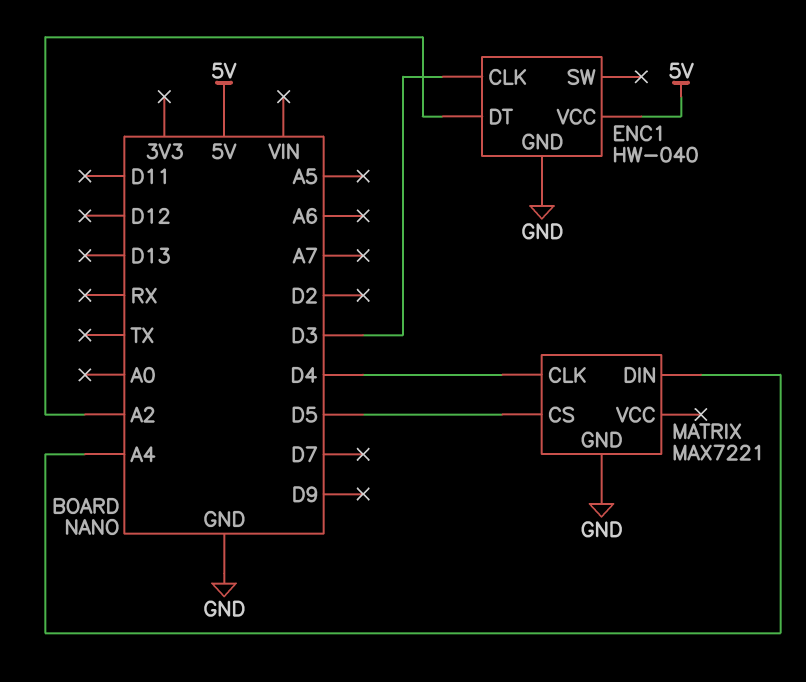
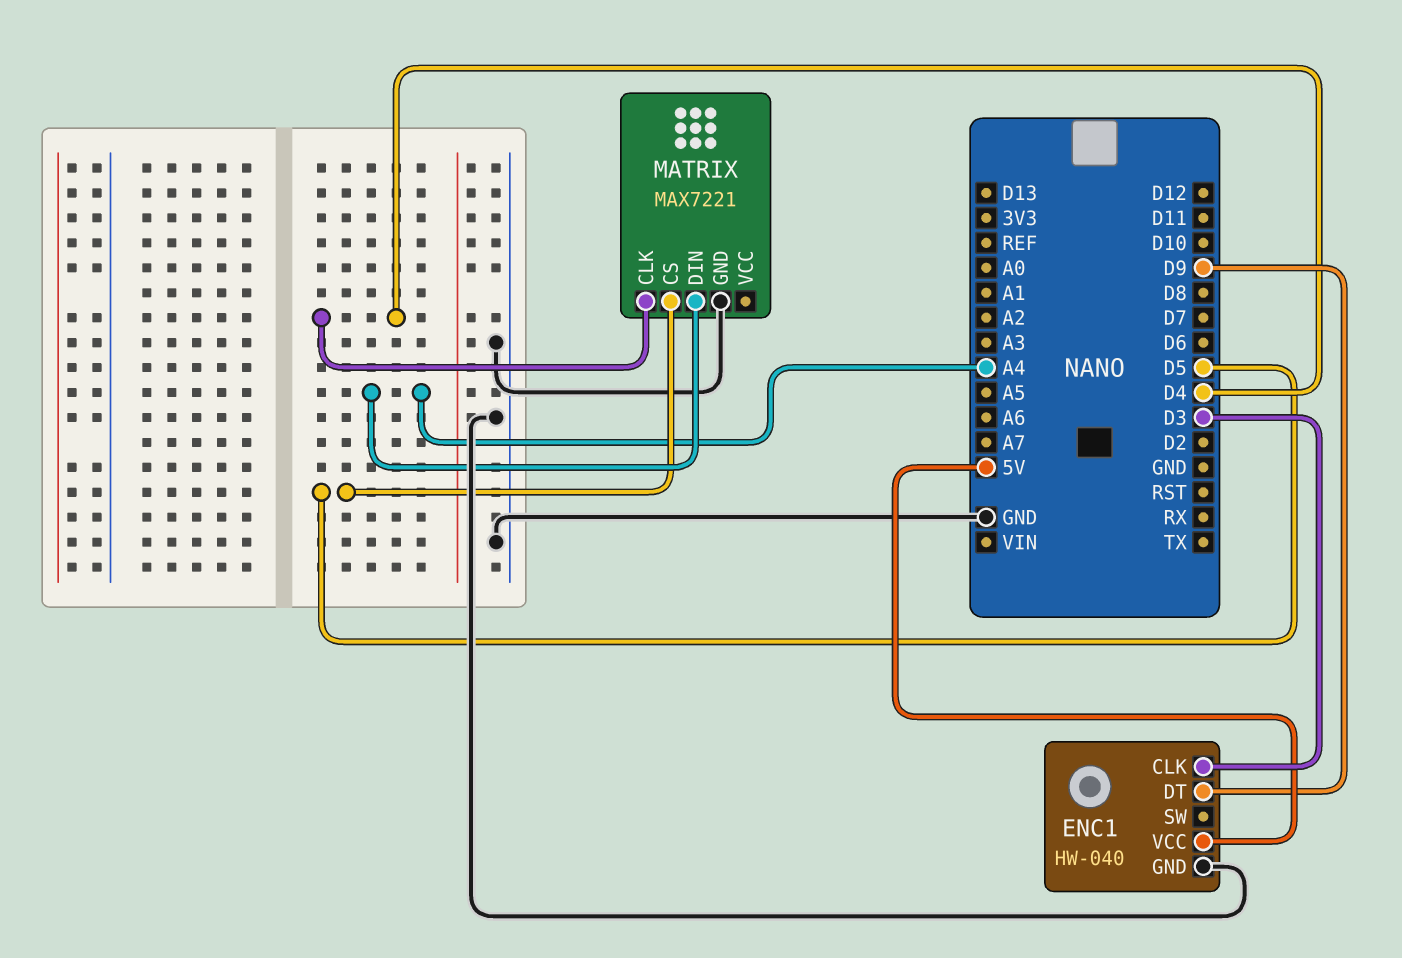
ENC1 pin DT: A2 -> D9

